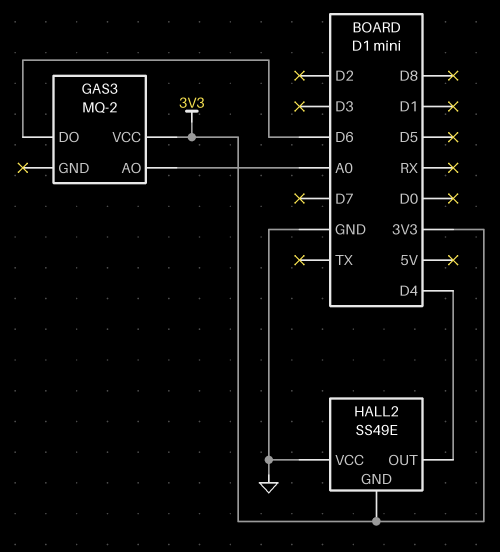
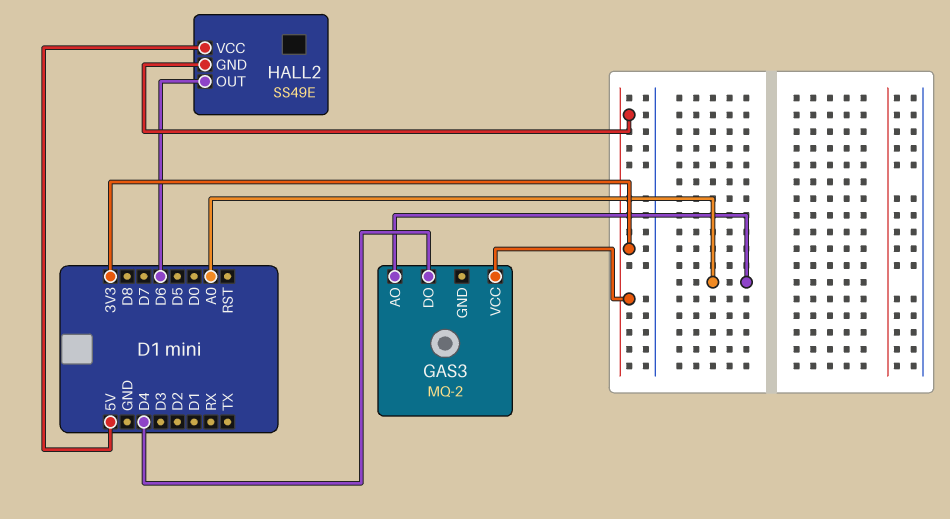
GAS3 pin DO: D6 -> D4
HALL2 pin OUT: D4 -> D6
HALL2 pin VCC: GND -> 5V

